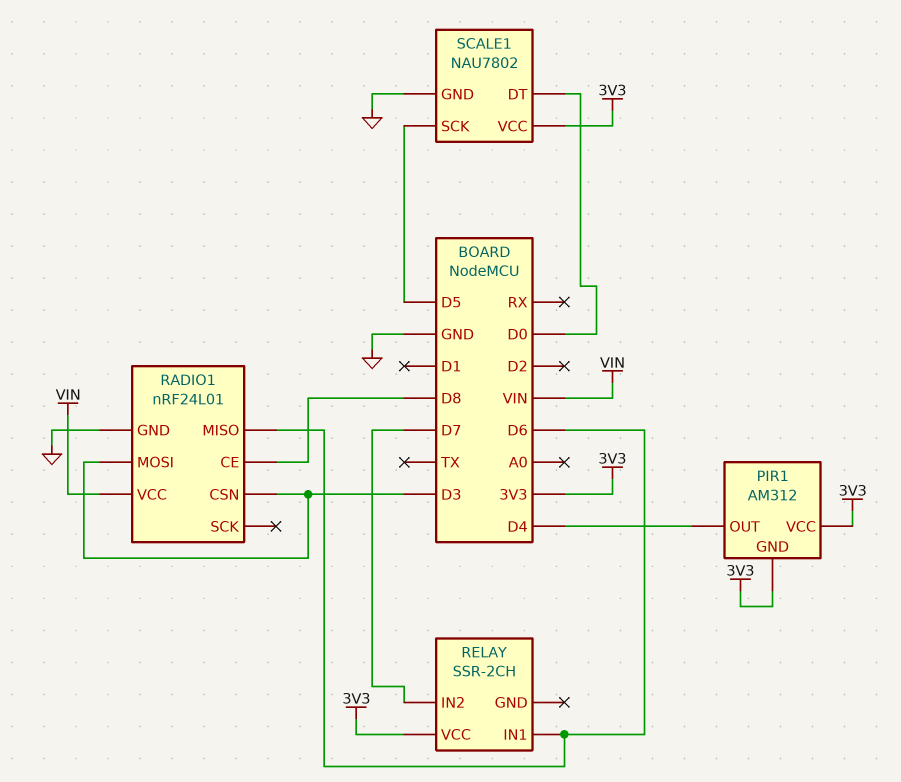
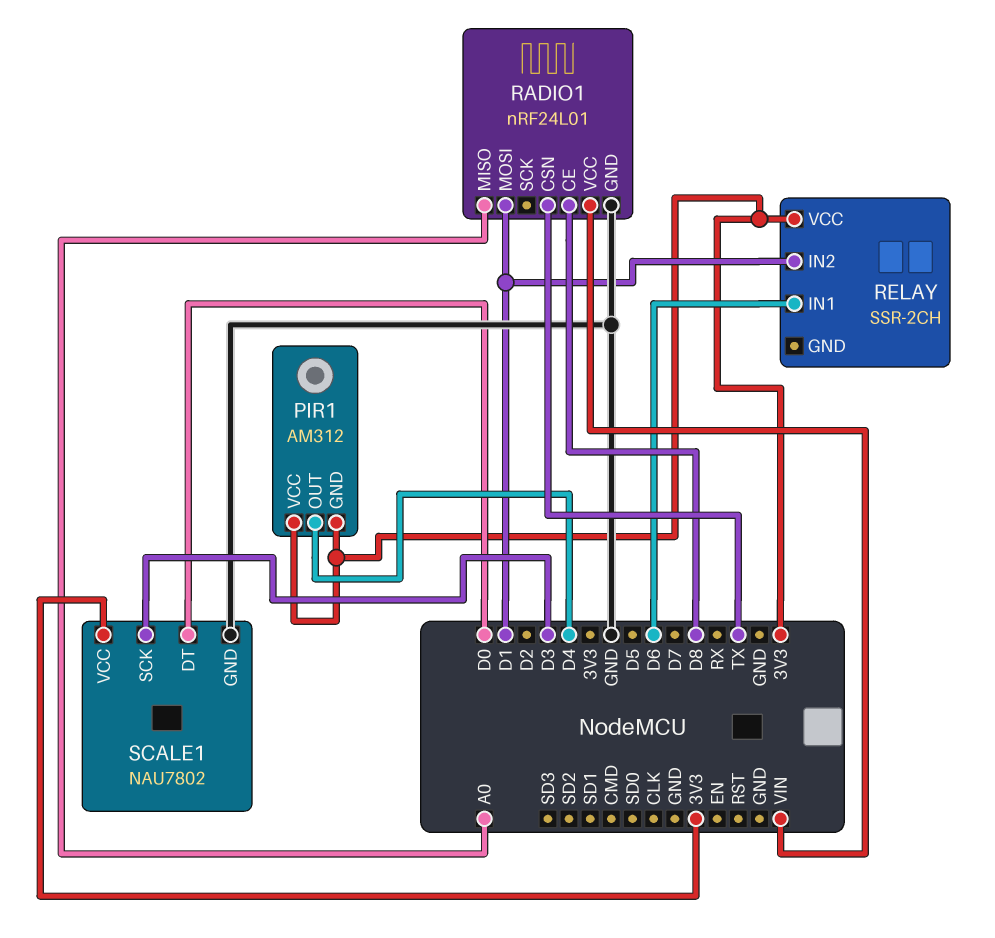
RADIO1 pin CSN: D3 -> TX
RADIO1 pin MISO: D6 -> A0
RADIO1 pin MOSI: D3 -> D1
RELAY pin IN2: D7 -> D1
SCALE1 pin SCK: D5 -> D3

